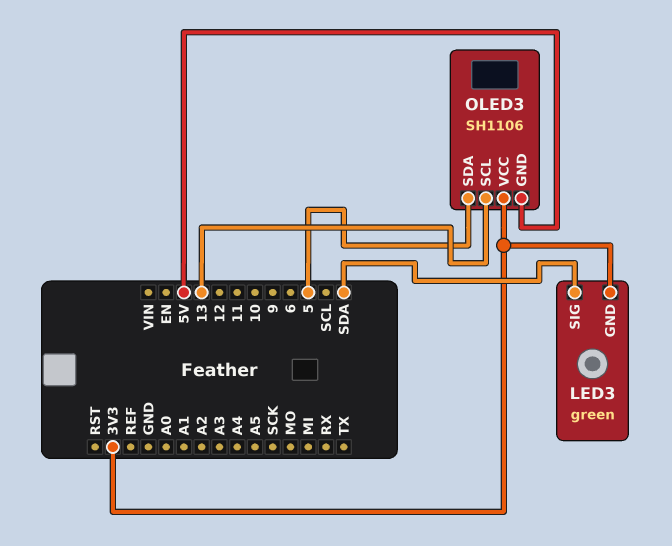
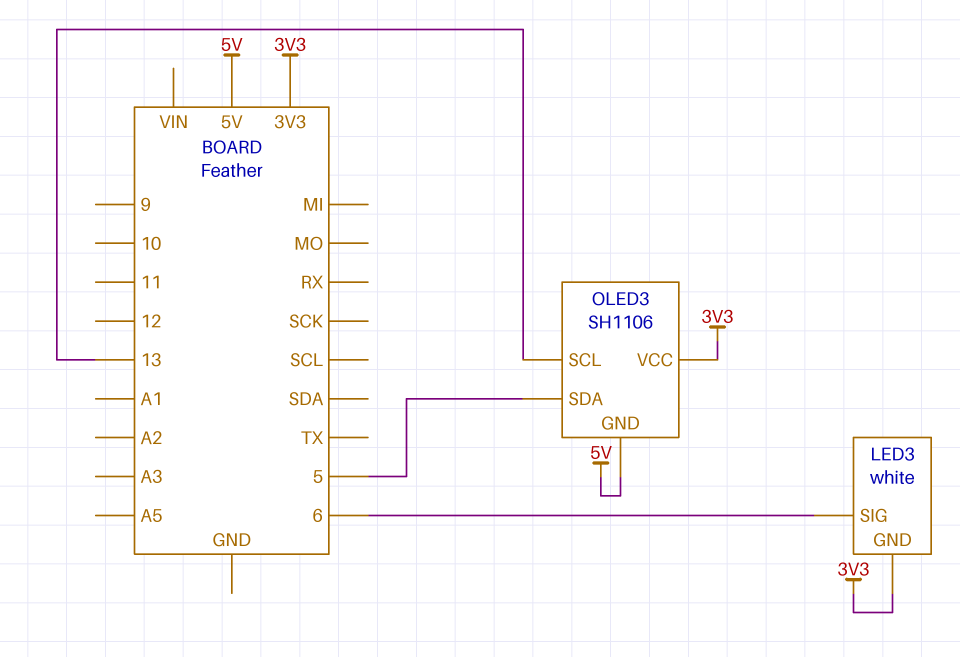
LED3: green -> white
LED3 pin SIG: SDA -> 6

